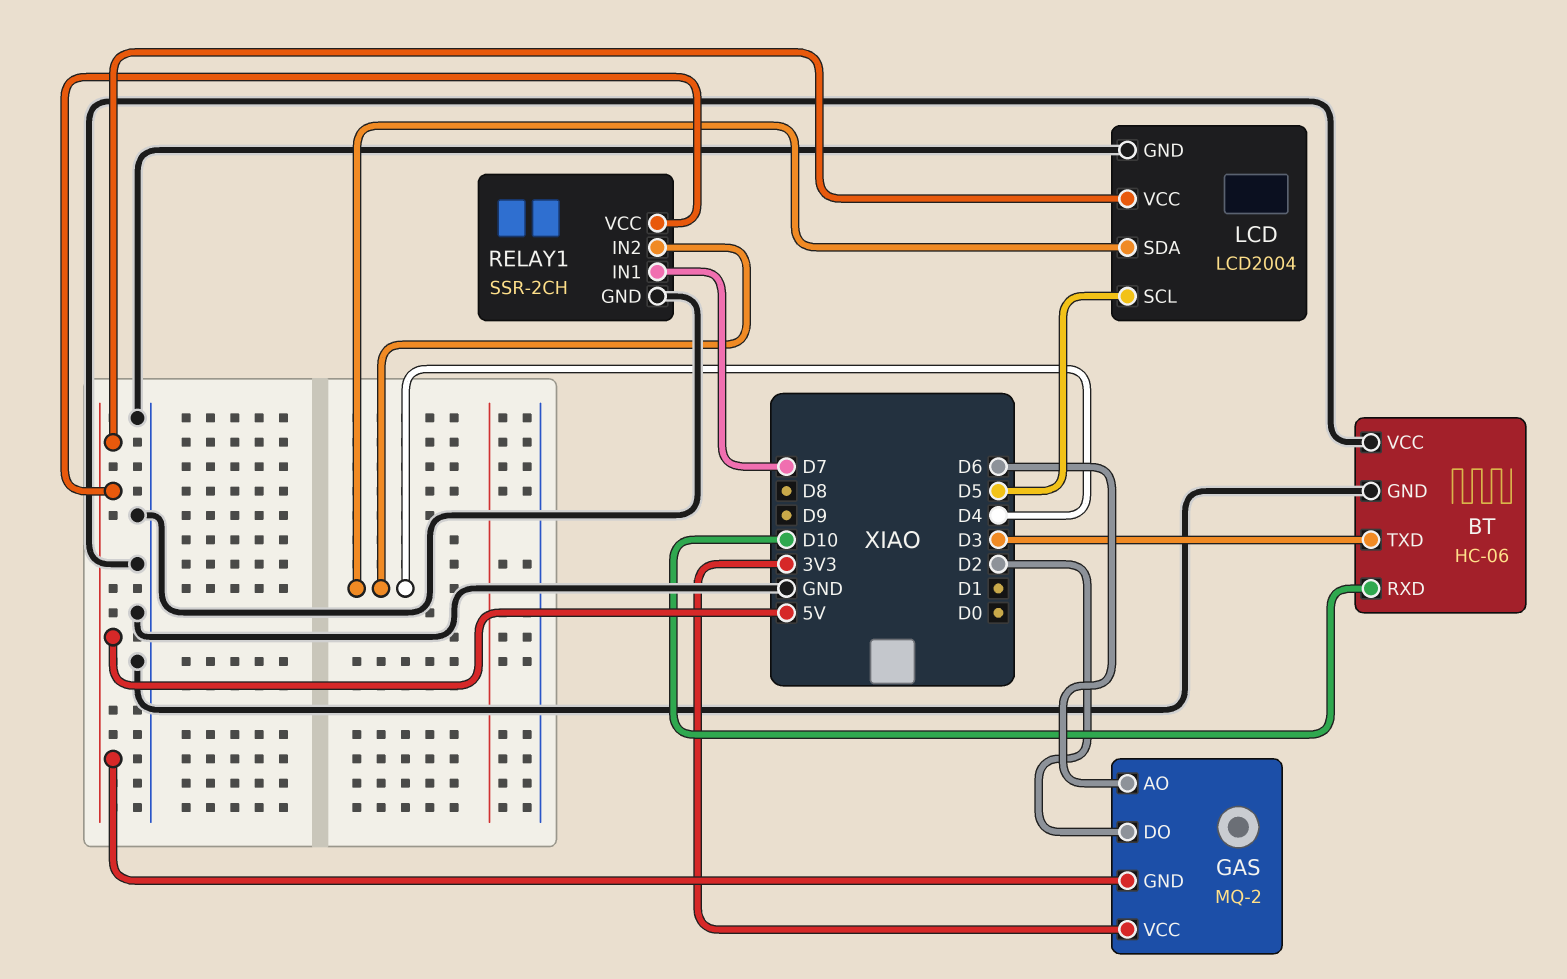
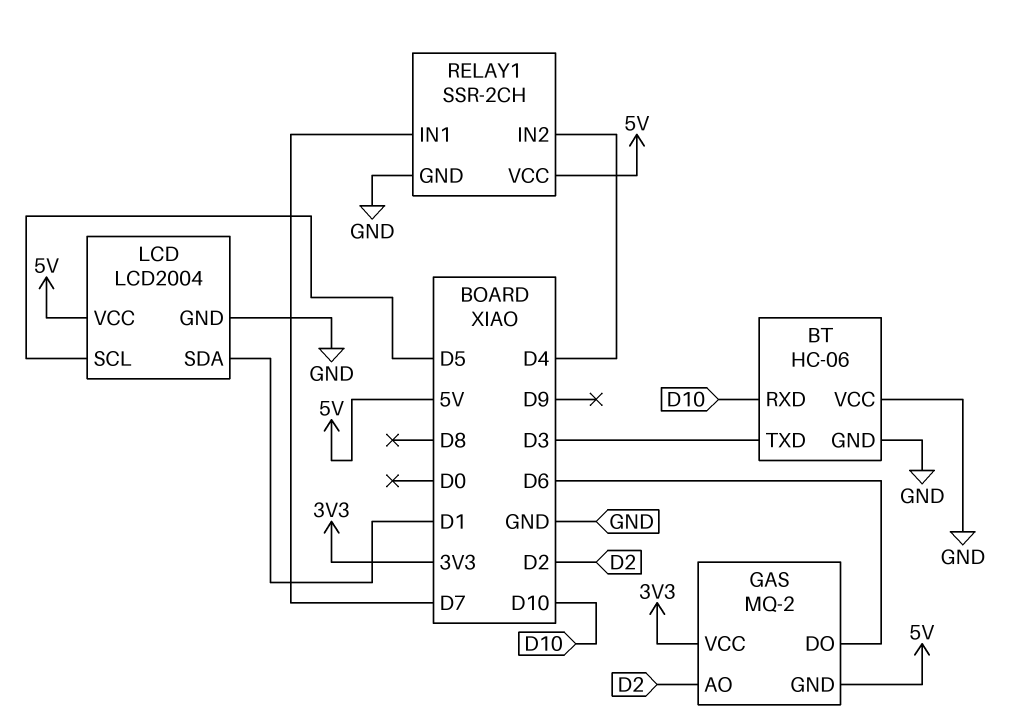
GAS pin AO: D6 -> D2
GAS pin DO: D2 -> D6
LCD pin SDA: D4 -> D1

